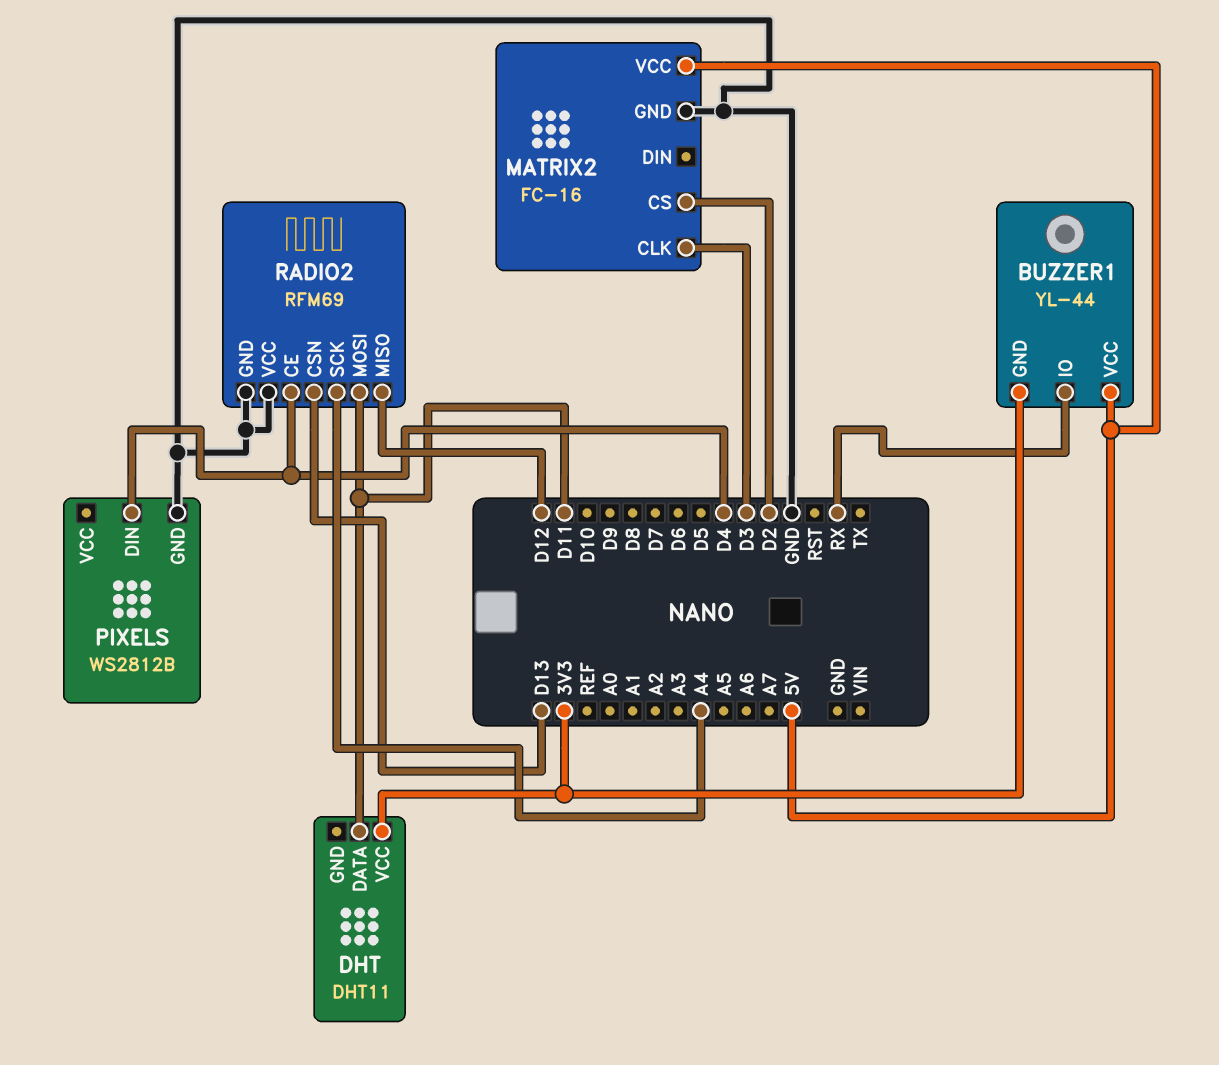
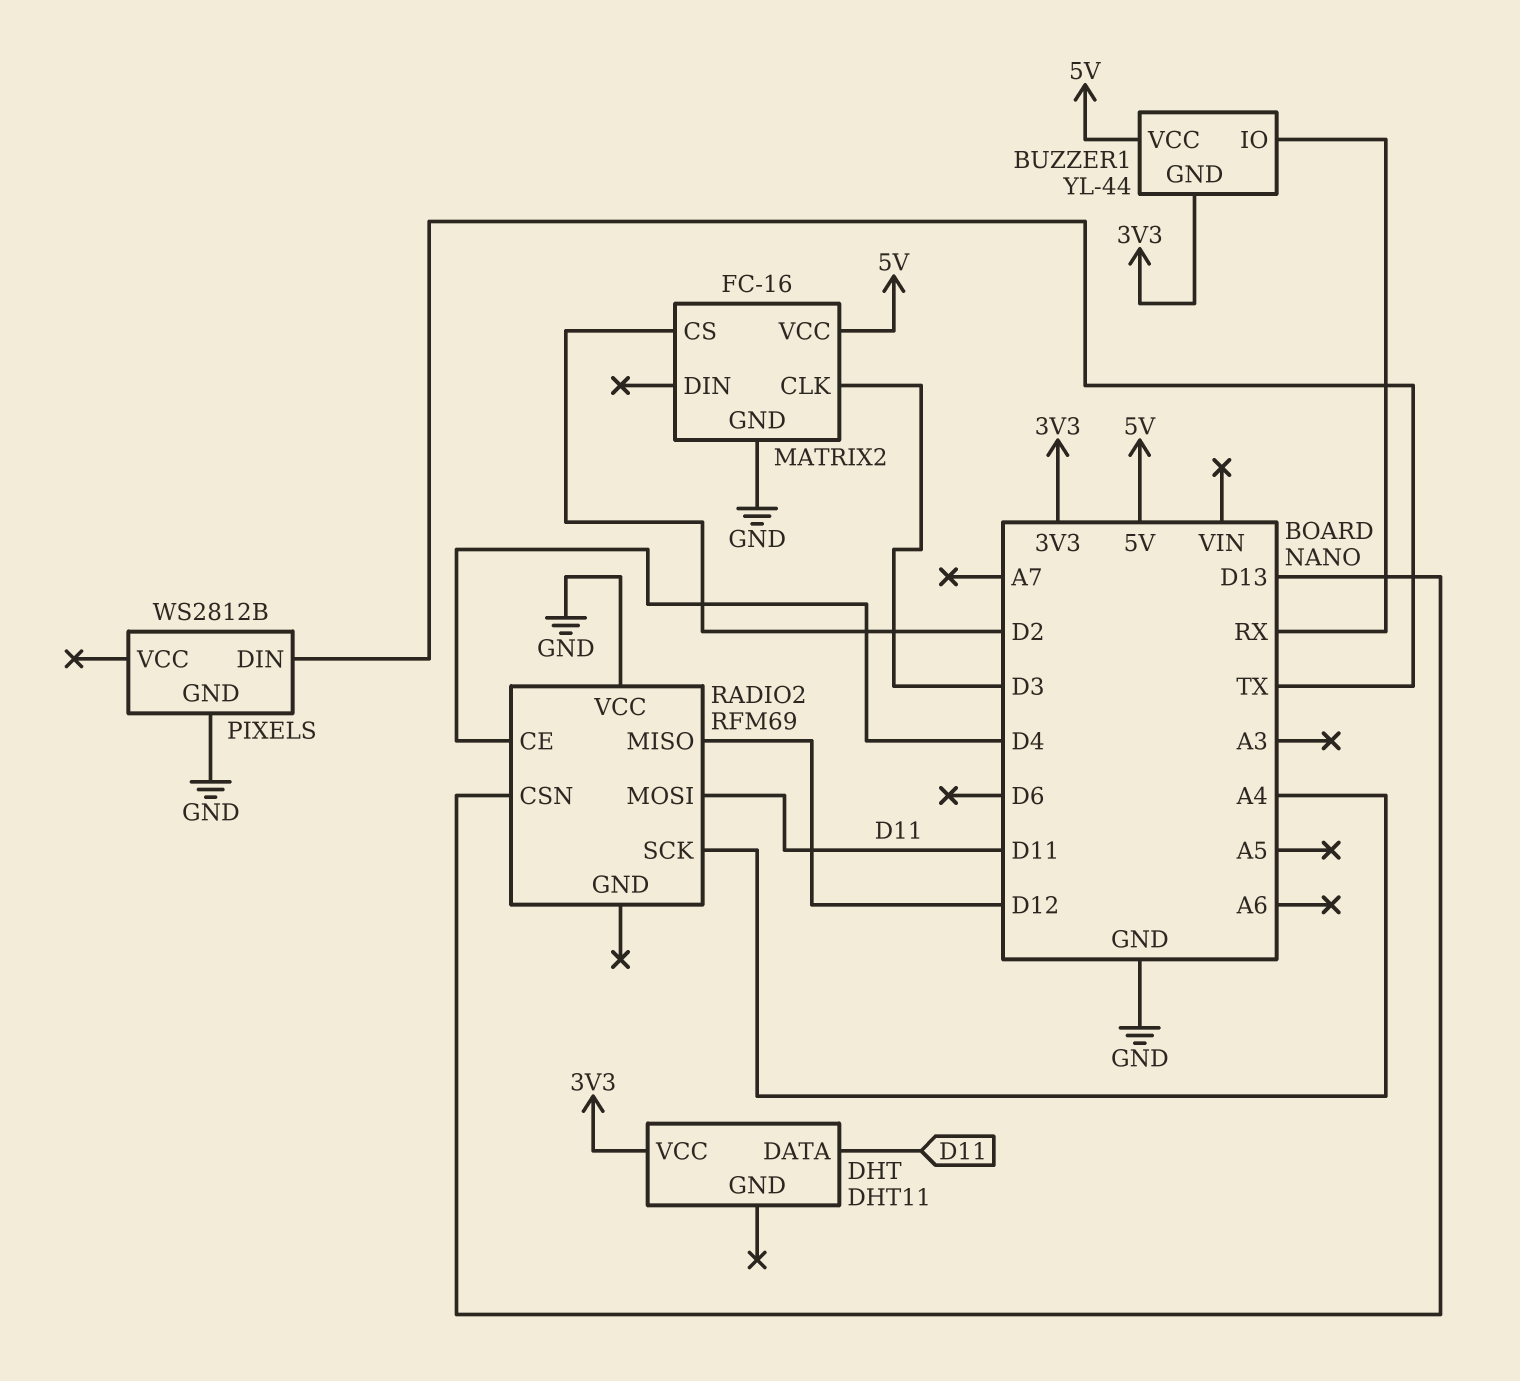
PIXELS pin DIN: D4 -> TX
RADIO2 pin GND: GND -> none

